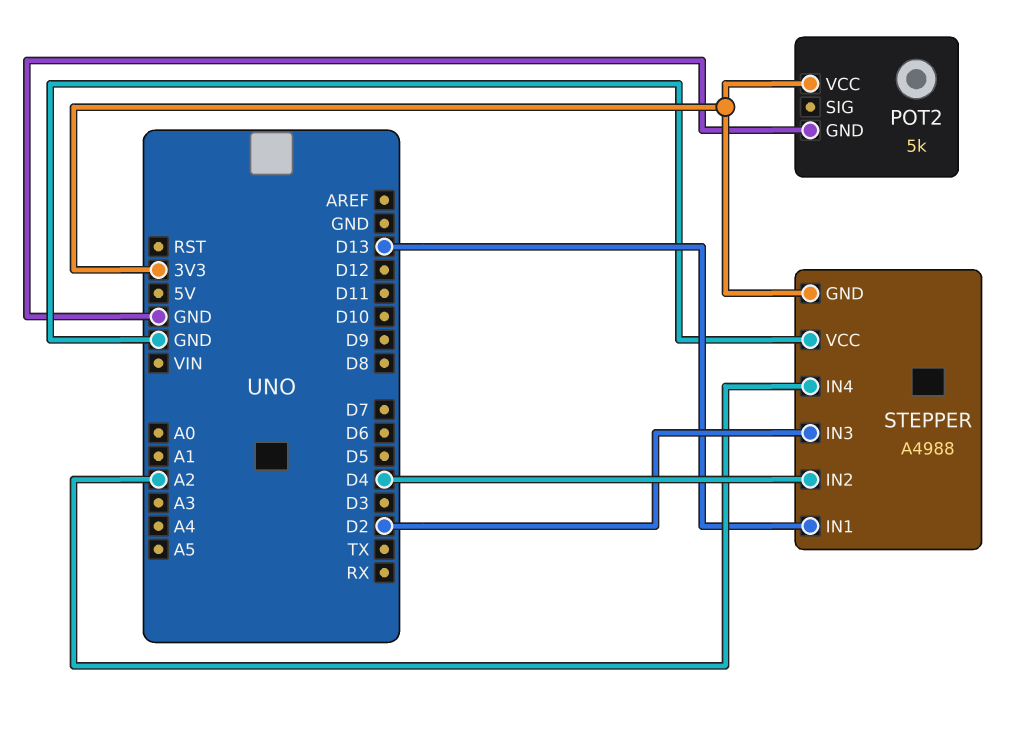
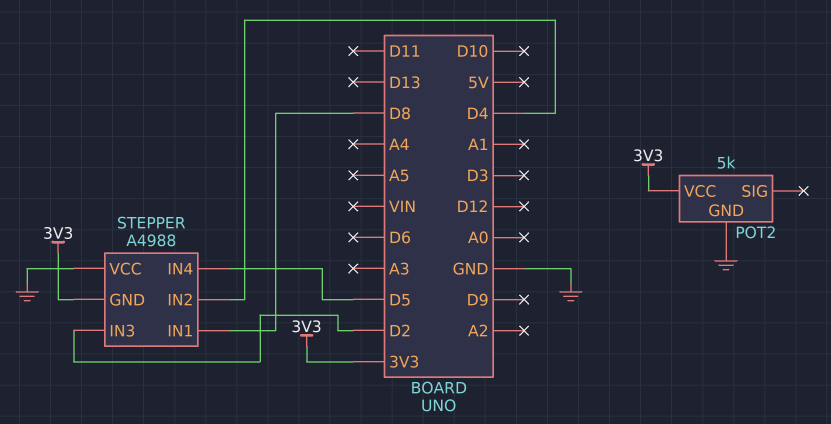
STEPPER pin IN1: D13 -> D8
STEPPER pin IN4: A2 -> D5

